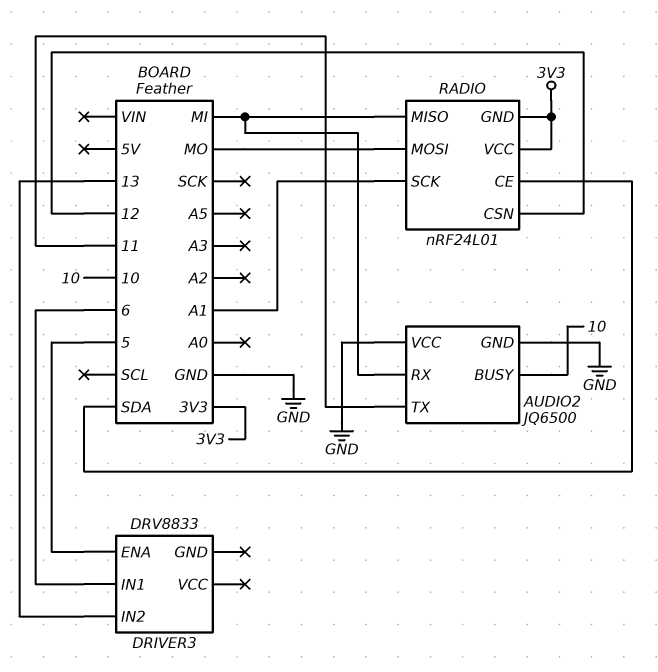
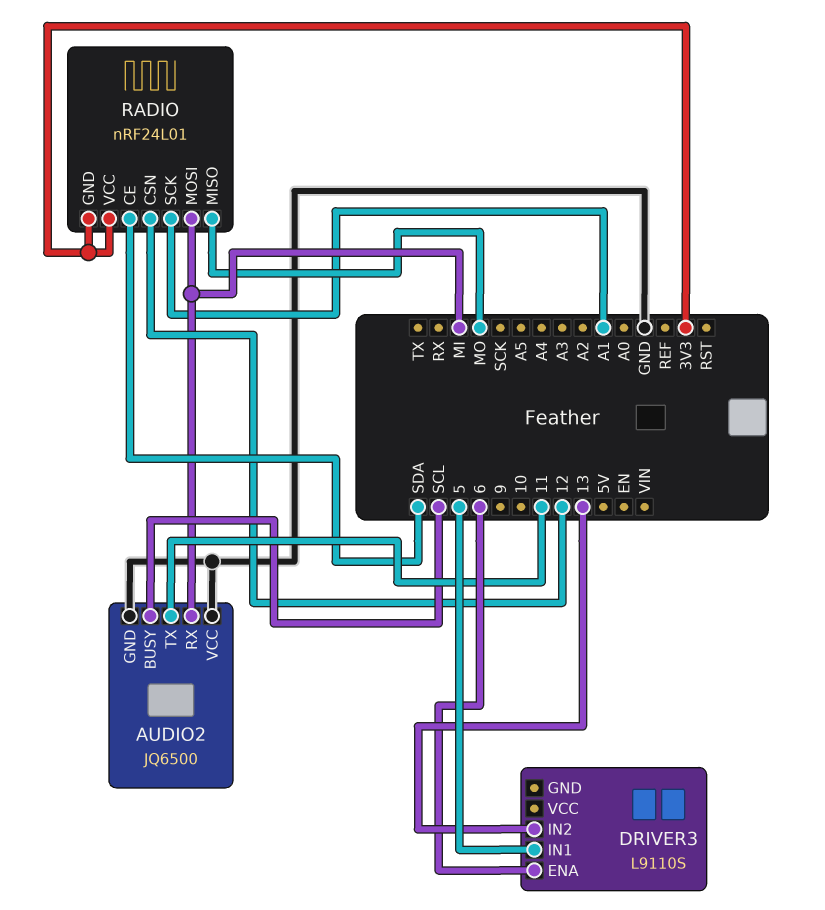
AUDIO2 pin BUSY: 10 -> SCL
DRIVER3: DRV8833 -> L9110S
DRIVER3 pin ENA: 5 -> 6
DRIVER3 pin IN1: 6 -> 5
RADIO pin MISO: MI -> MO
RADIO pin MOSI: MO -> MI

